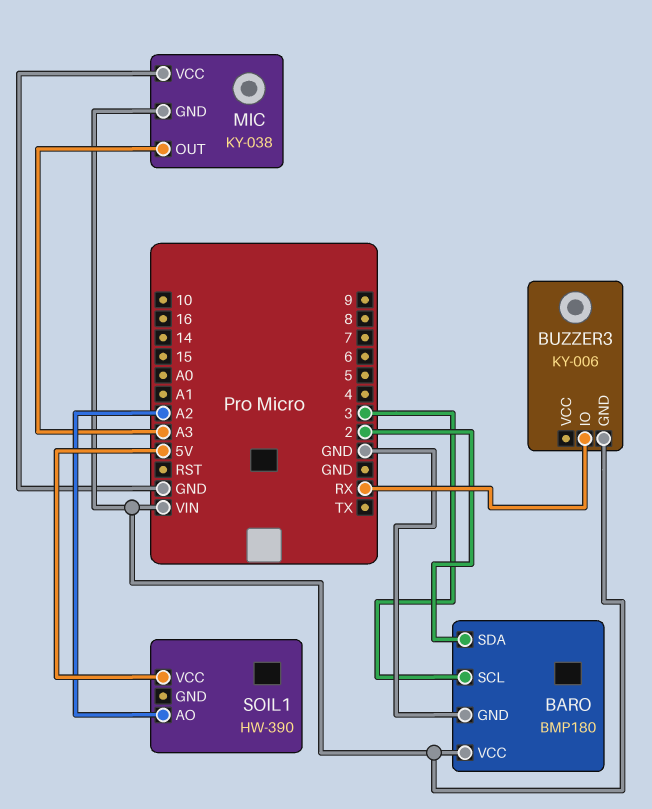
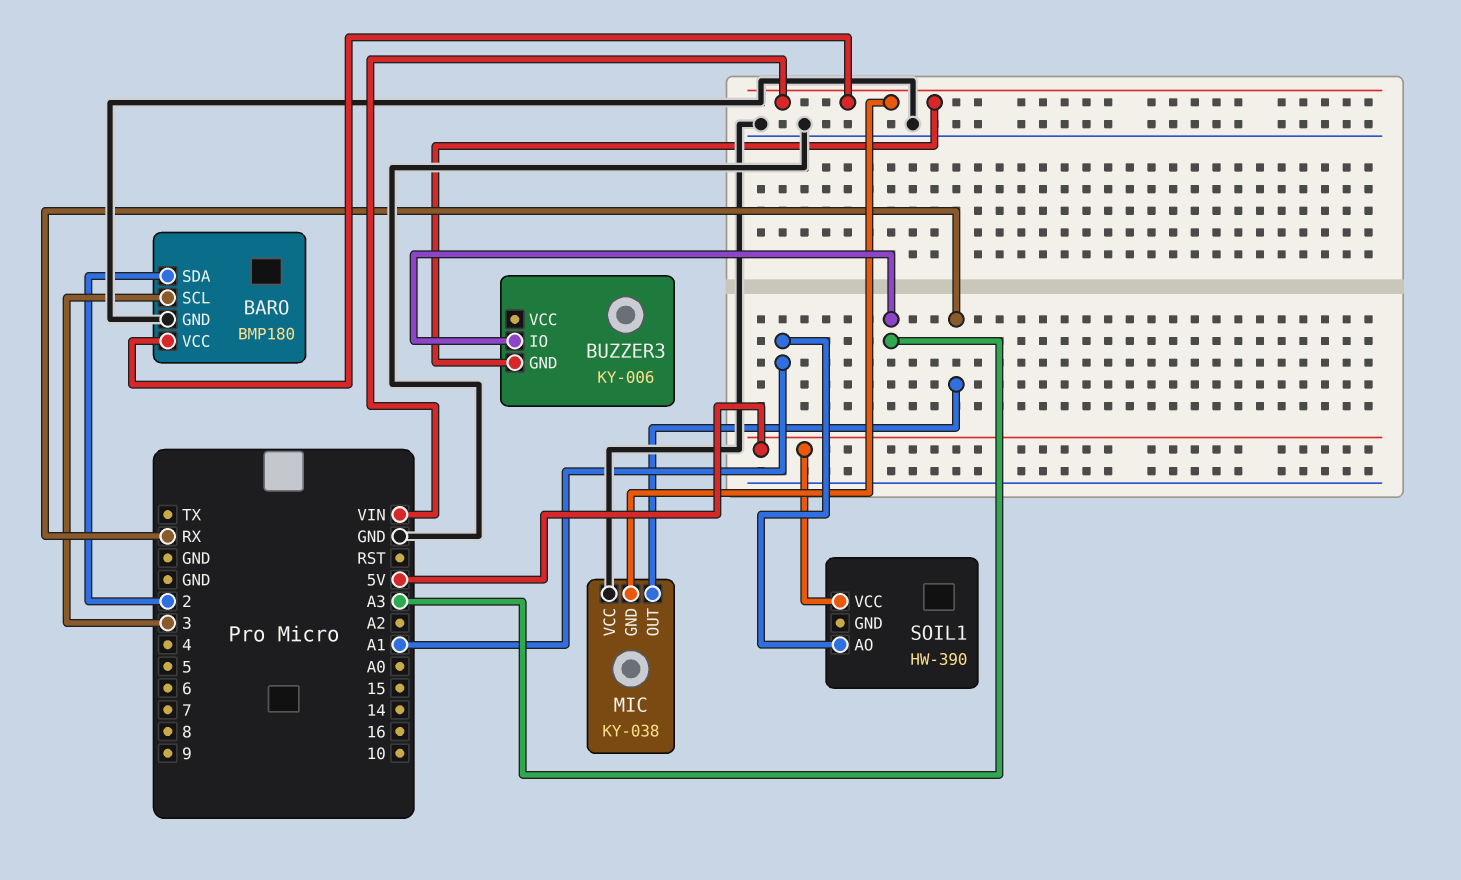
BUZZER3 pin IO: RX -> A3
MIC pin OUT: A3 -> RX
SOIL1 pin AO: A2 -> A1

